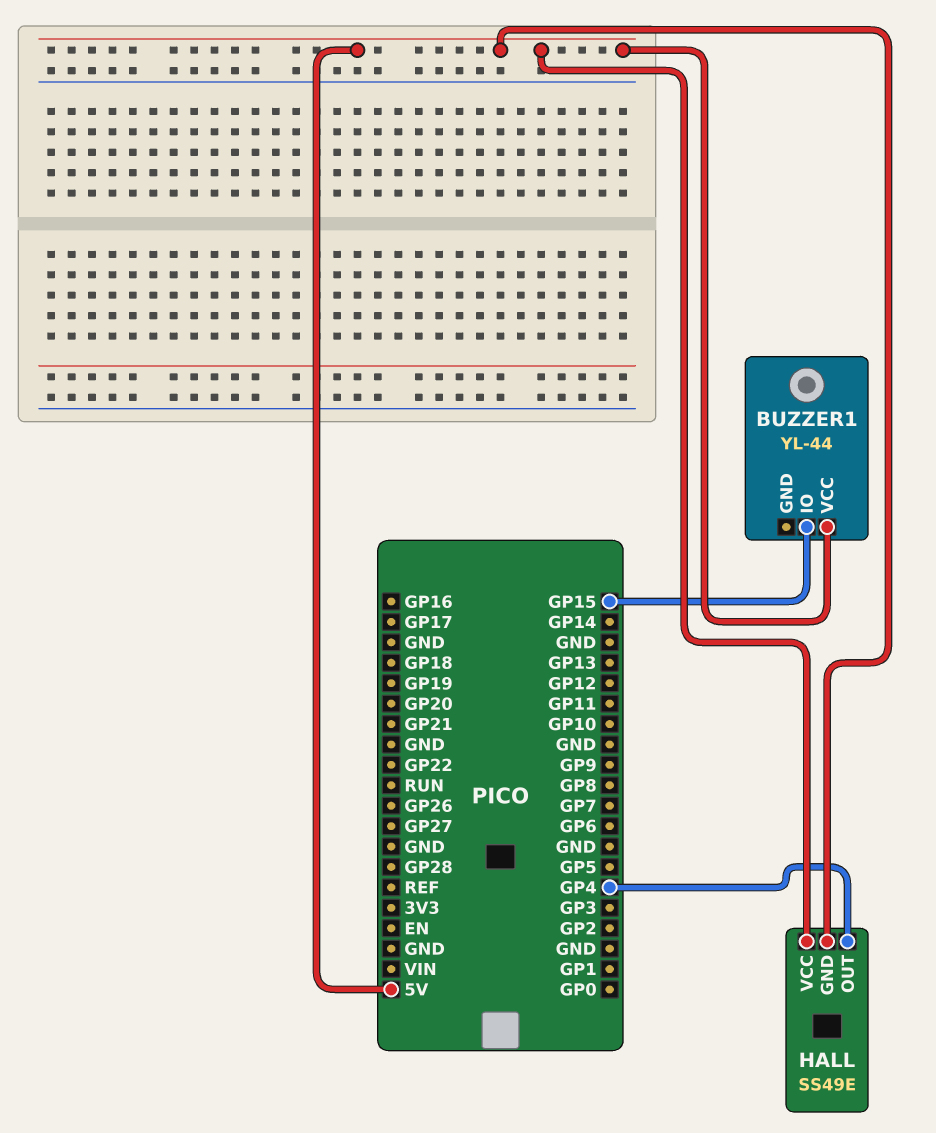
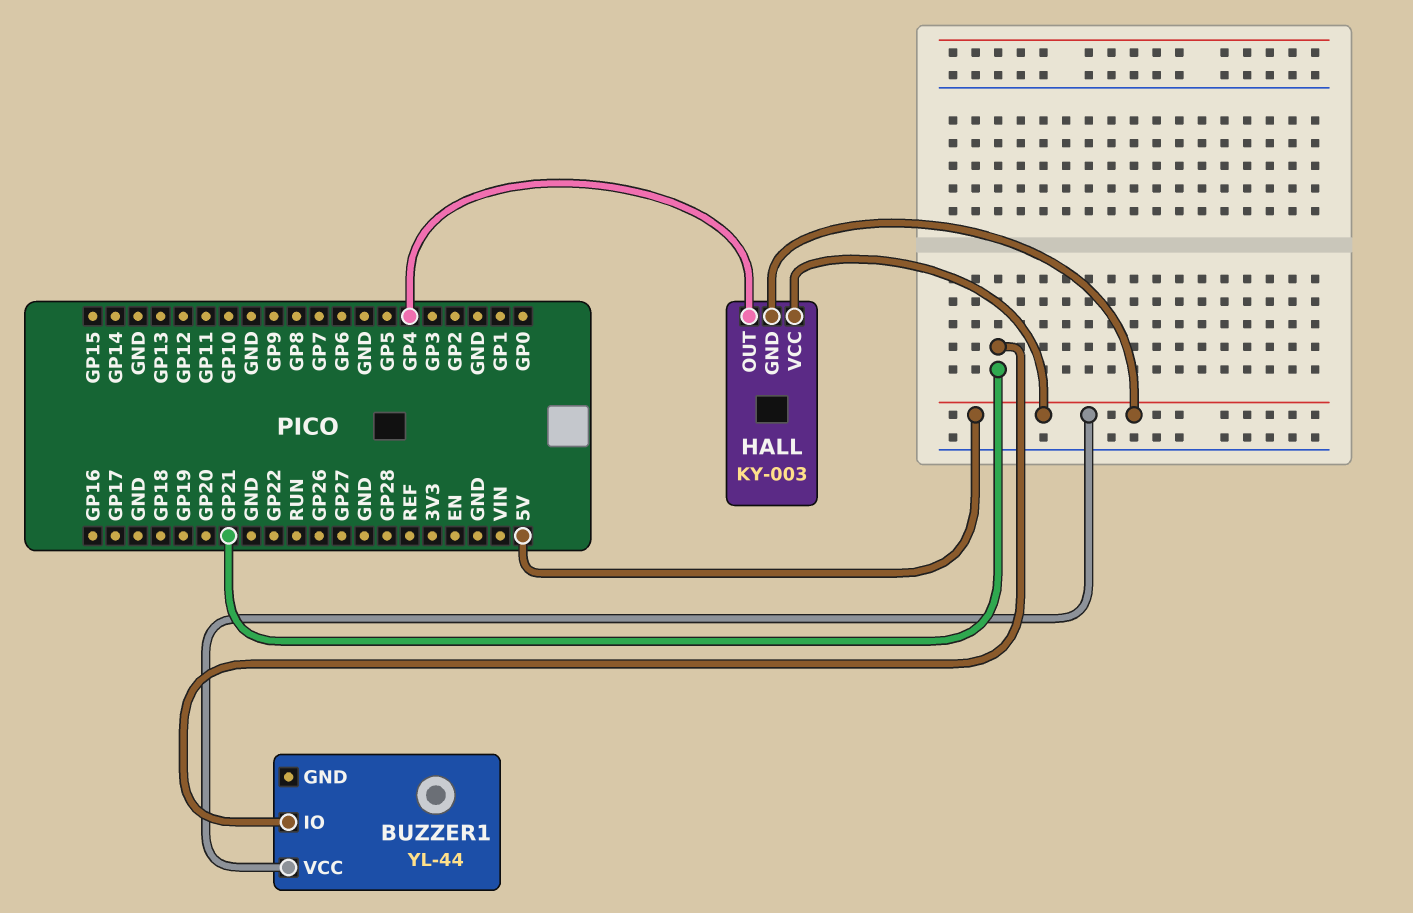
BUZZER1 pin IO: GP15 -> GP21
HALL: SS49E -> KY-003

